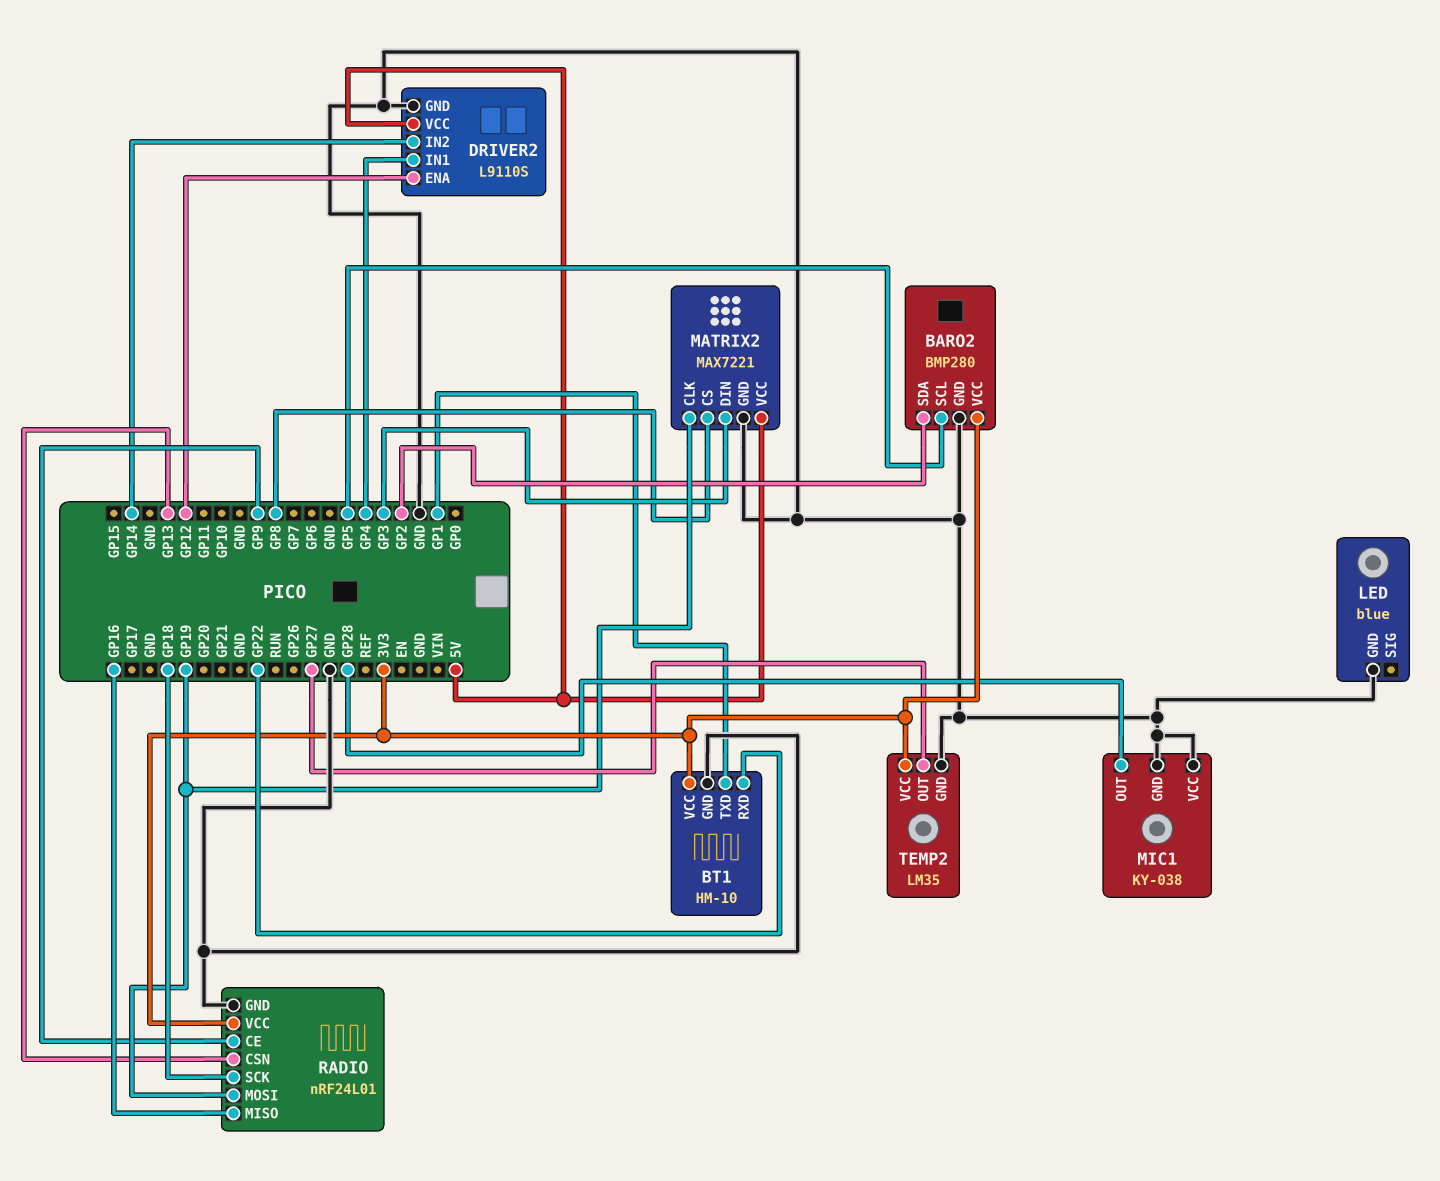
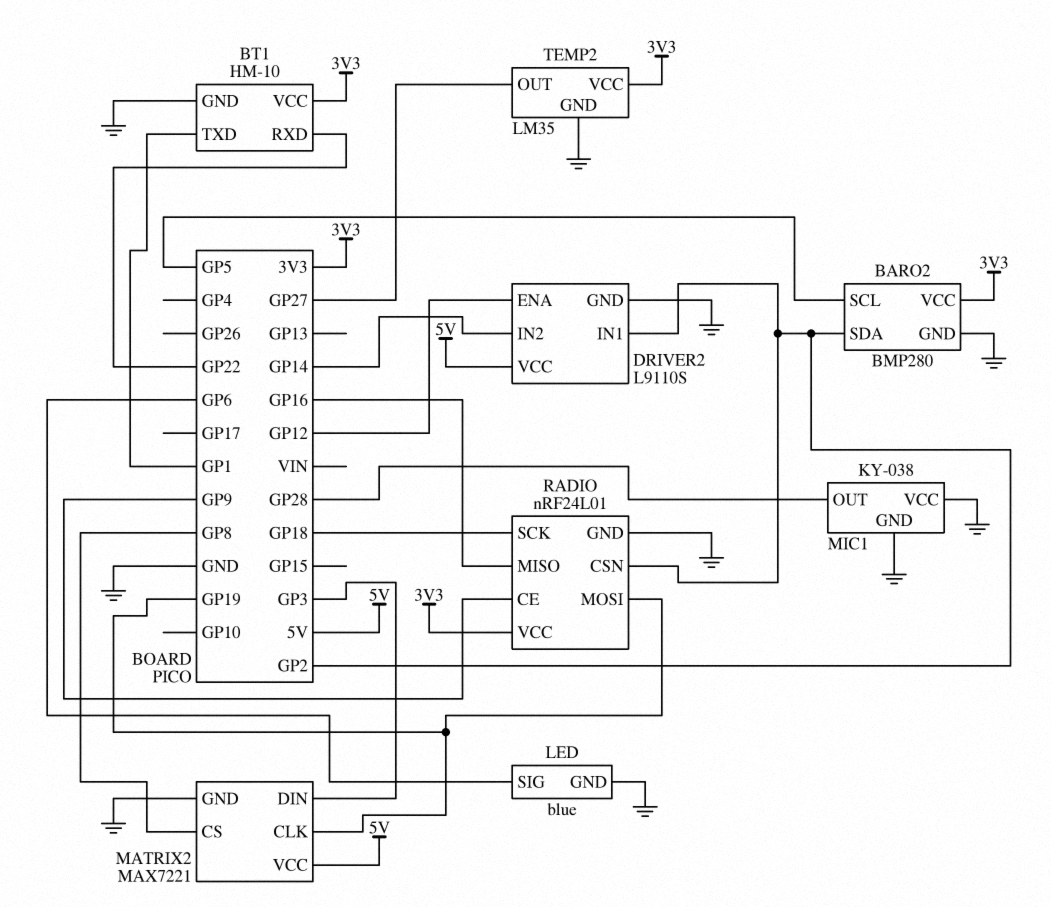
DRIVER2 pin IN1: GP4 -> GP2
LED pin SIG: none -> GP6
RADIO pin CSN: GP13 -> GP2

